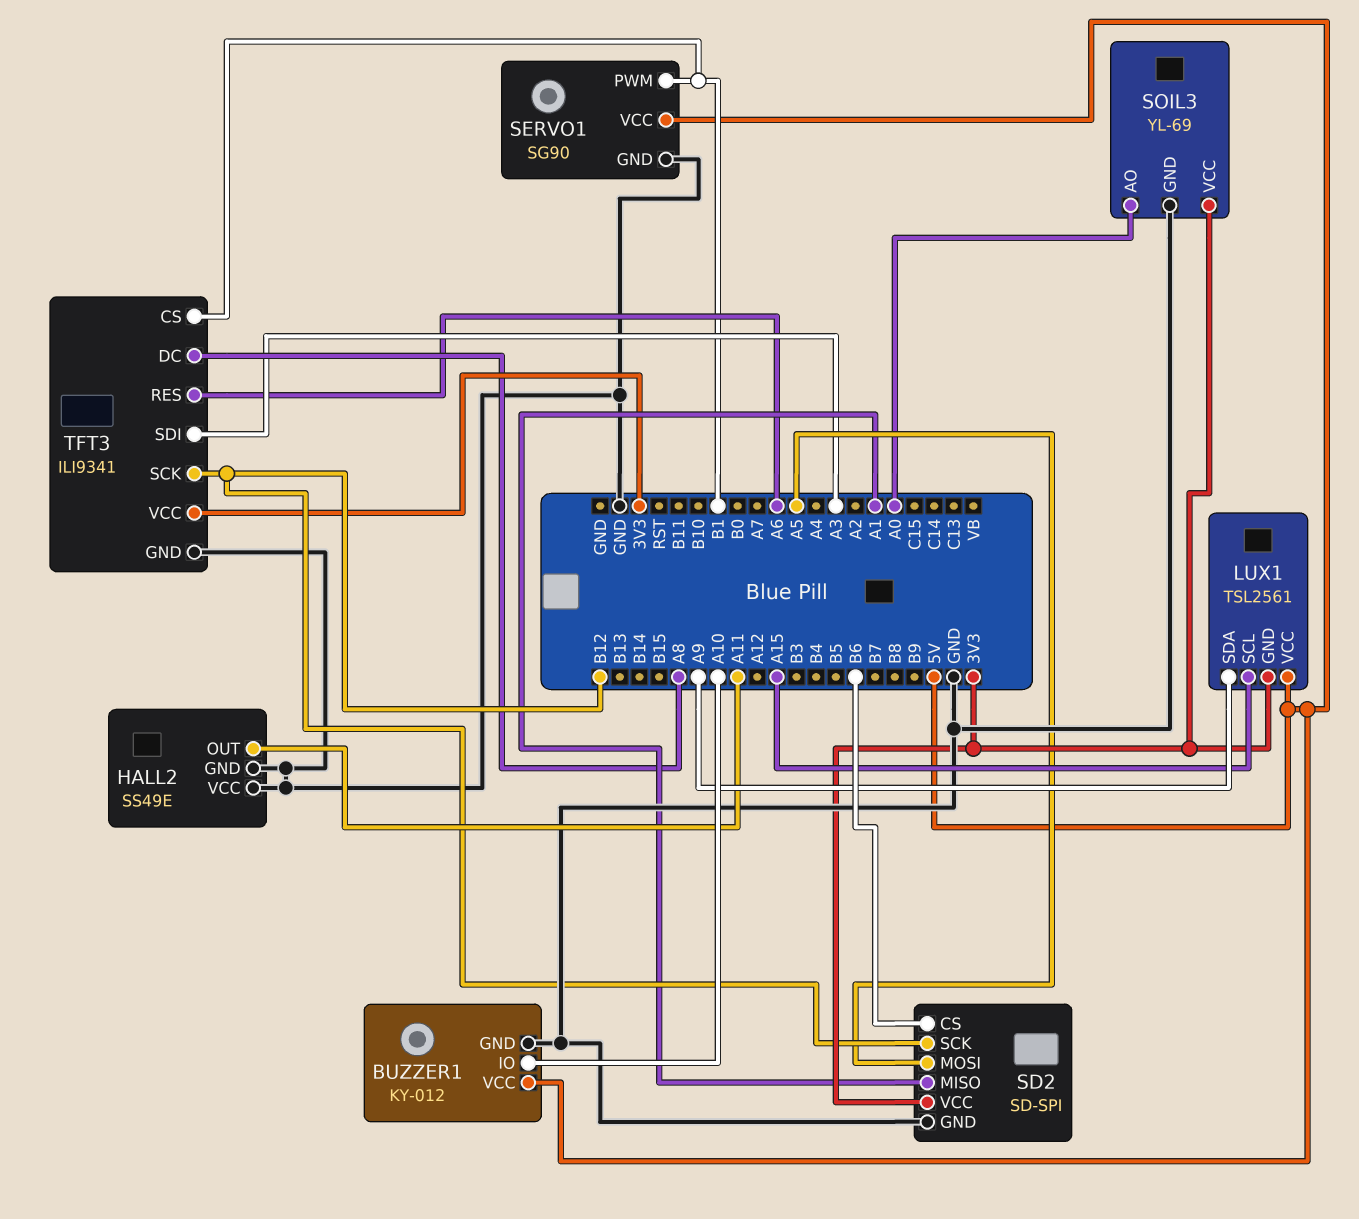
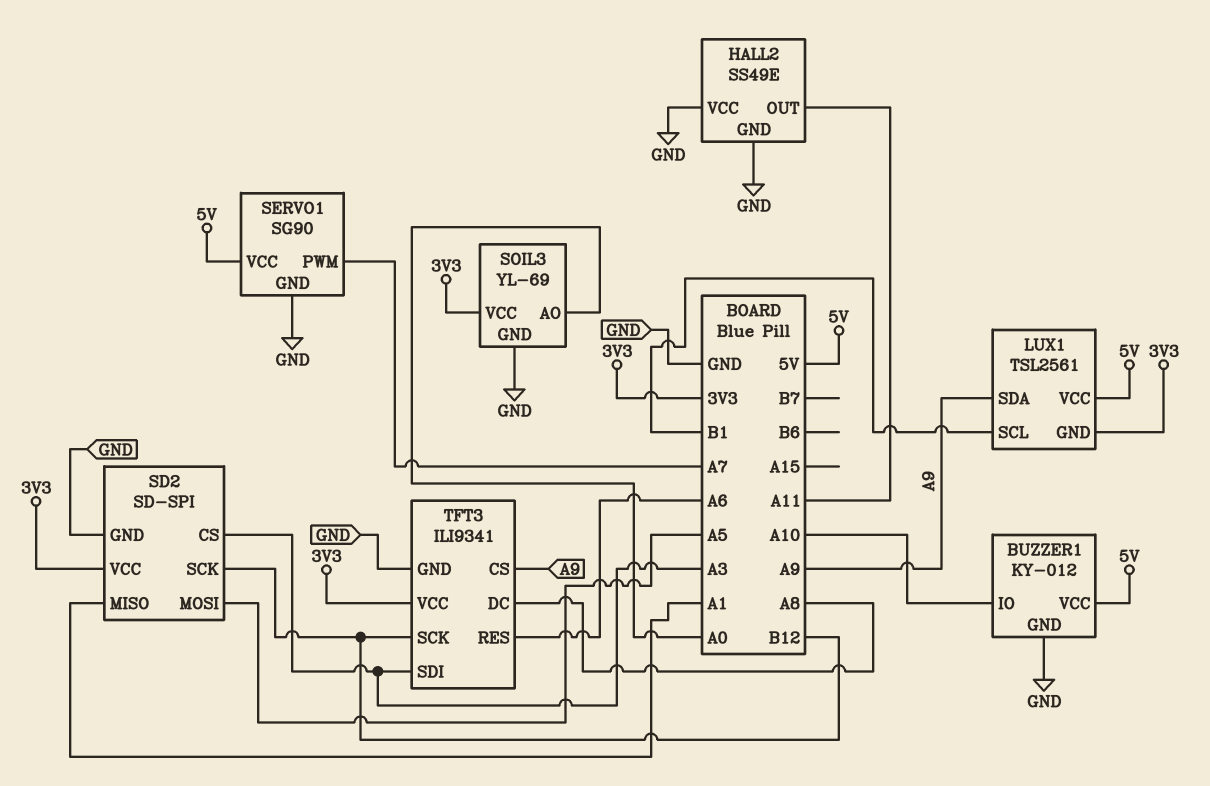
LUX1 pin SCL: A15 -> B1
SD2 pin CS: B6 -> A3
SERVO1 pin PWM: B1 -> A7
TFT3 pin CS: B1 -> A9

